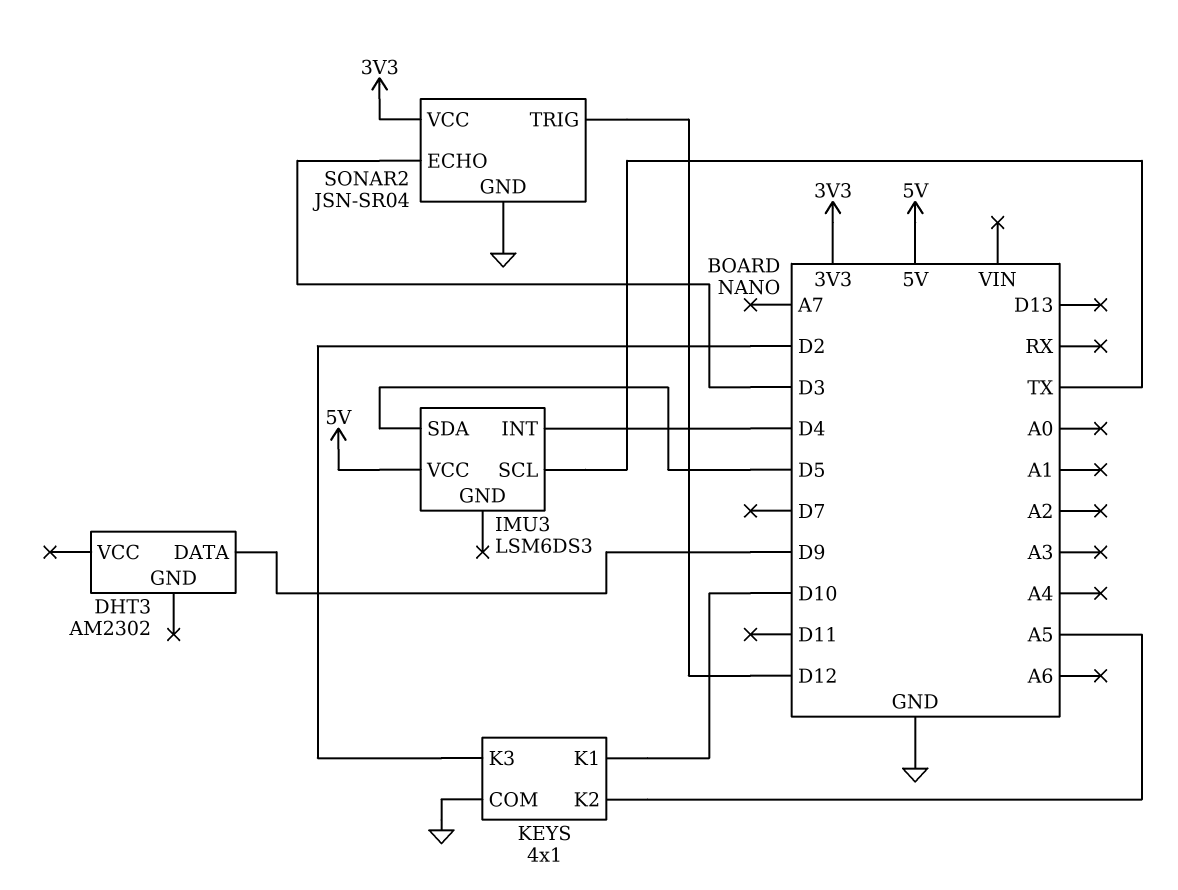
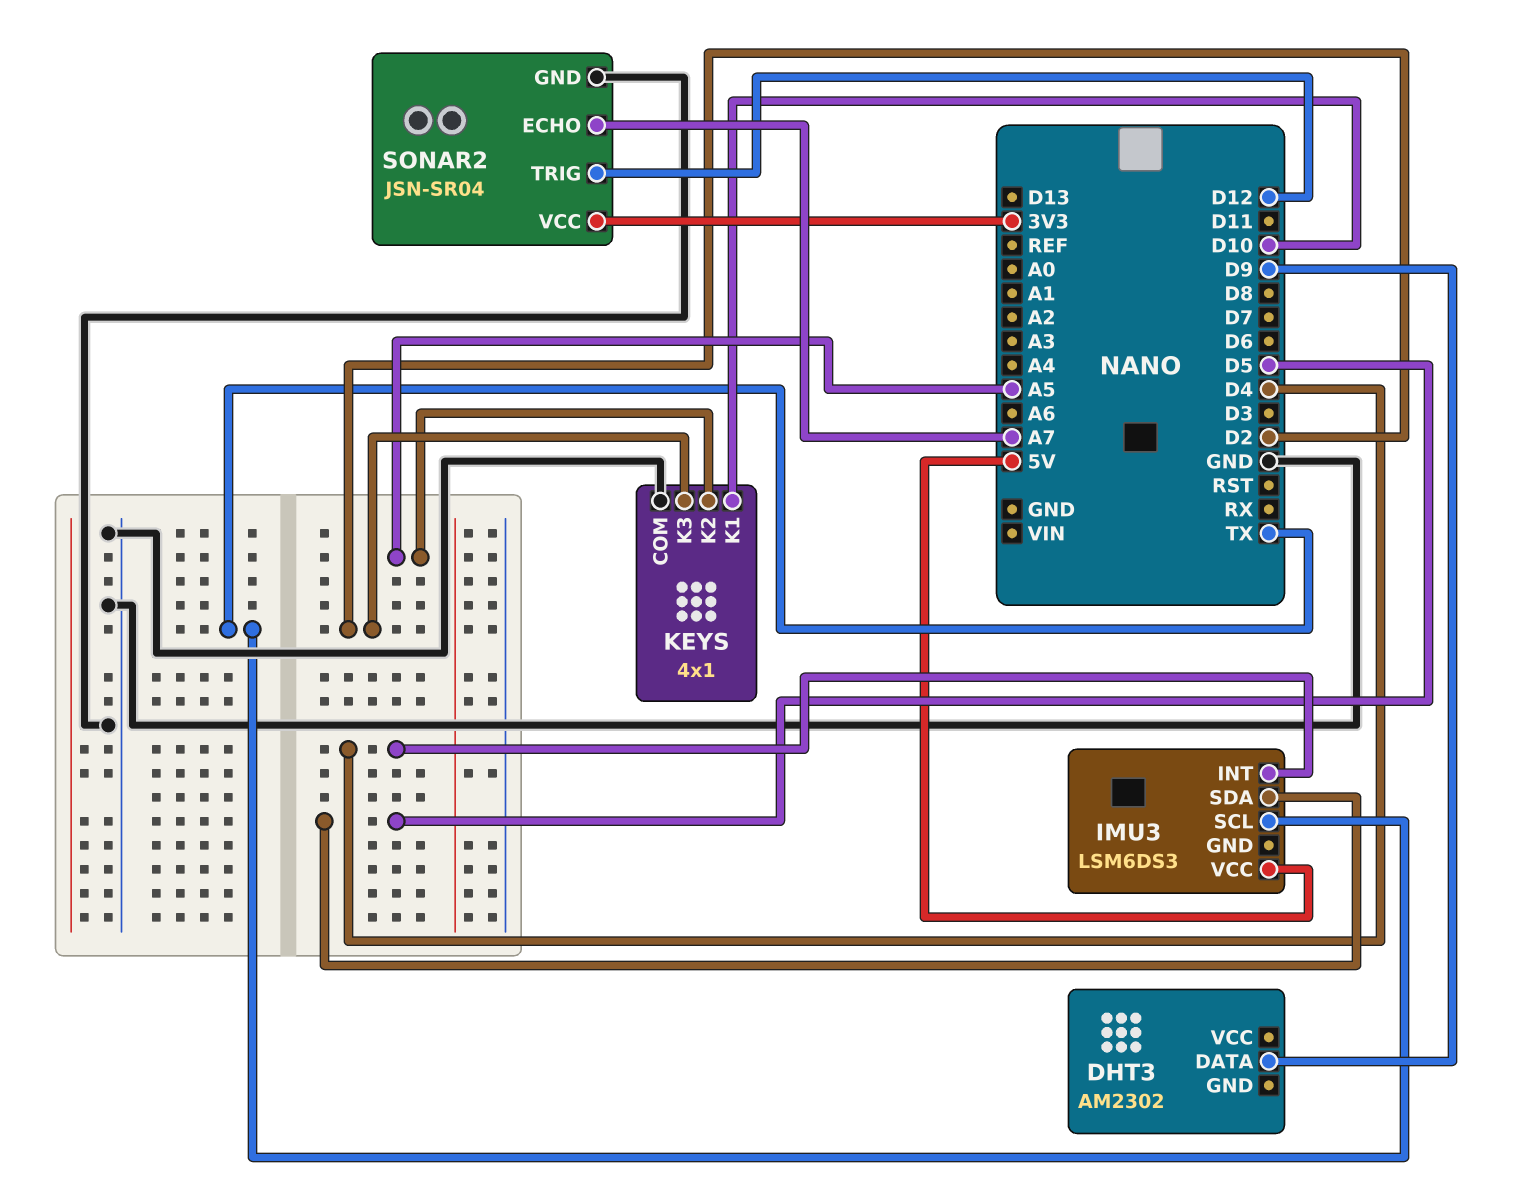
SONAR2 pin ECHO: D3 -> A7

